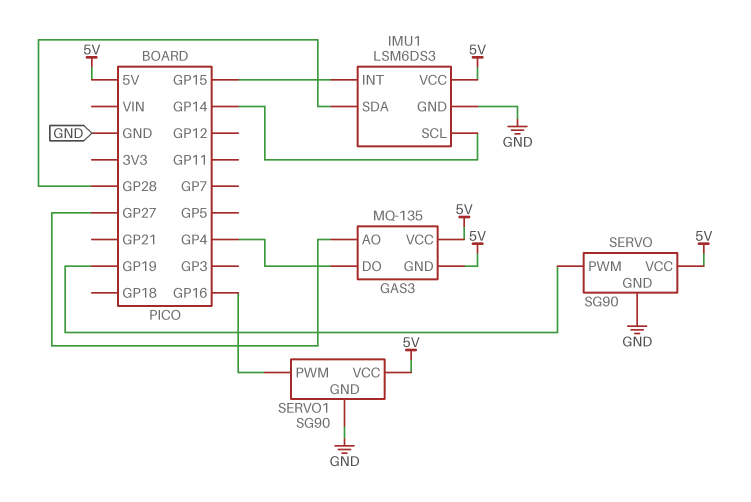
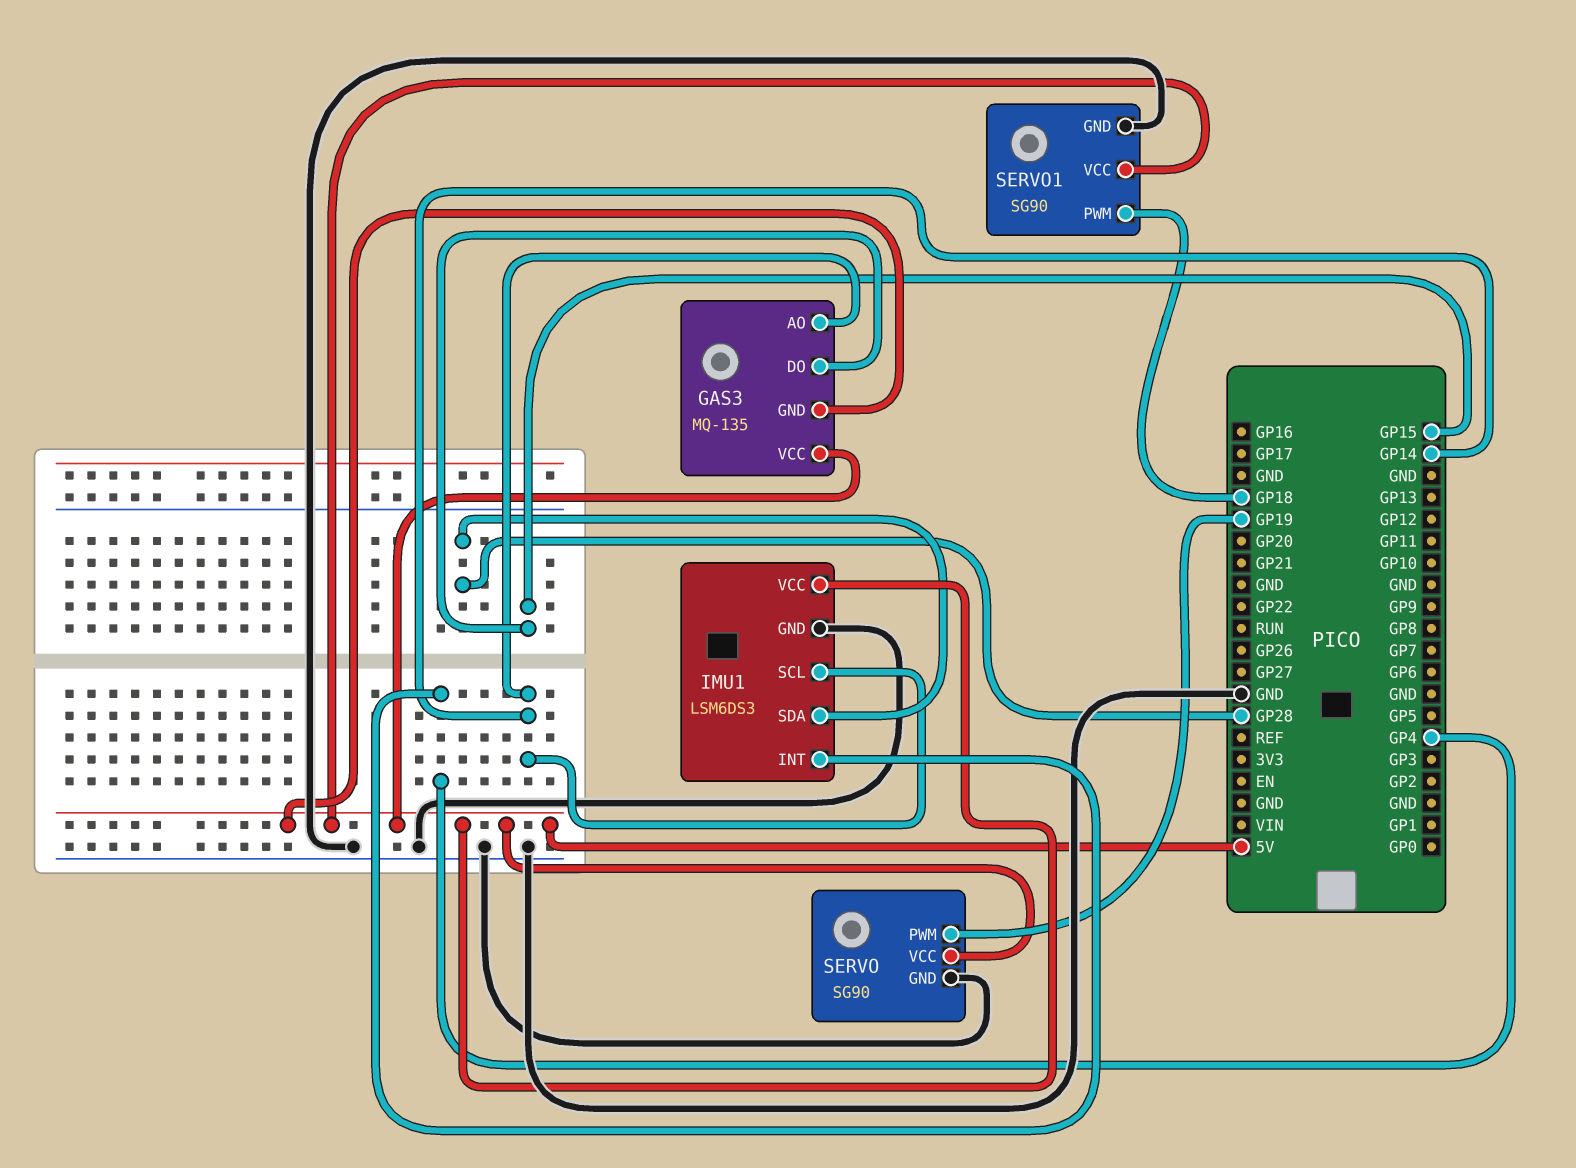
GAS3 pin AO: GP27 -> GP14
GAS3 pin DO: GP4 -> GP15
IMU1 pin INT: GP15 -> GP4
SERVO1 pin PWM: GP16 -> GP18

